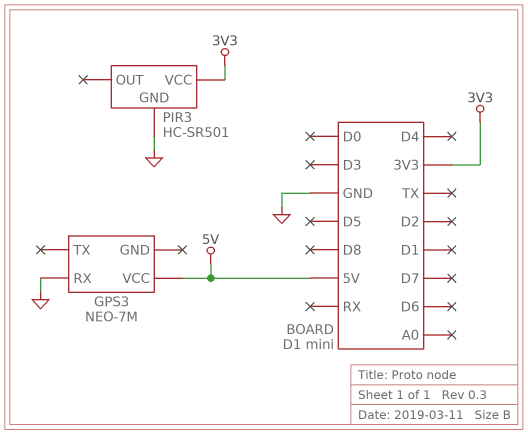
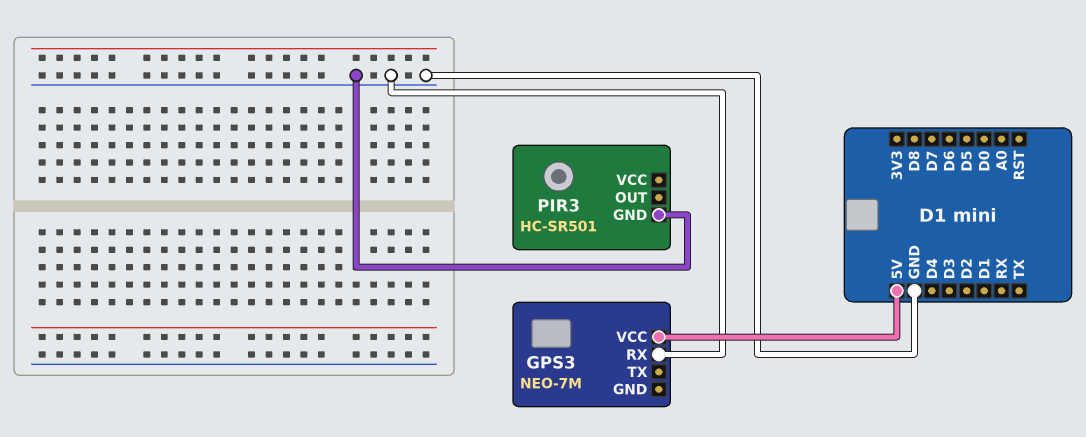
PIR3 pin VCC: 3V3 -> none

